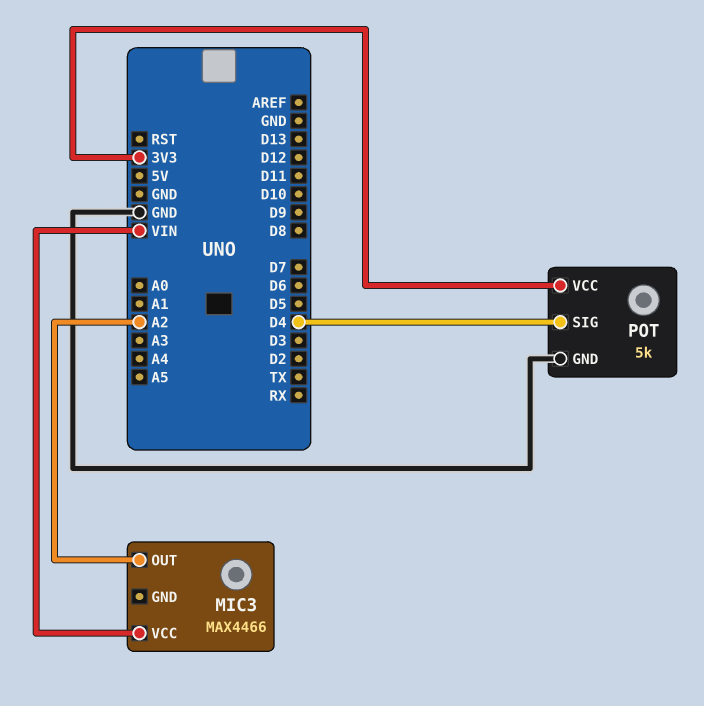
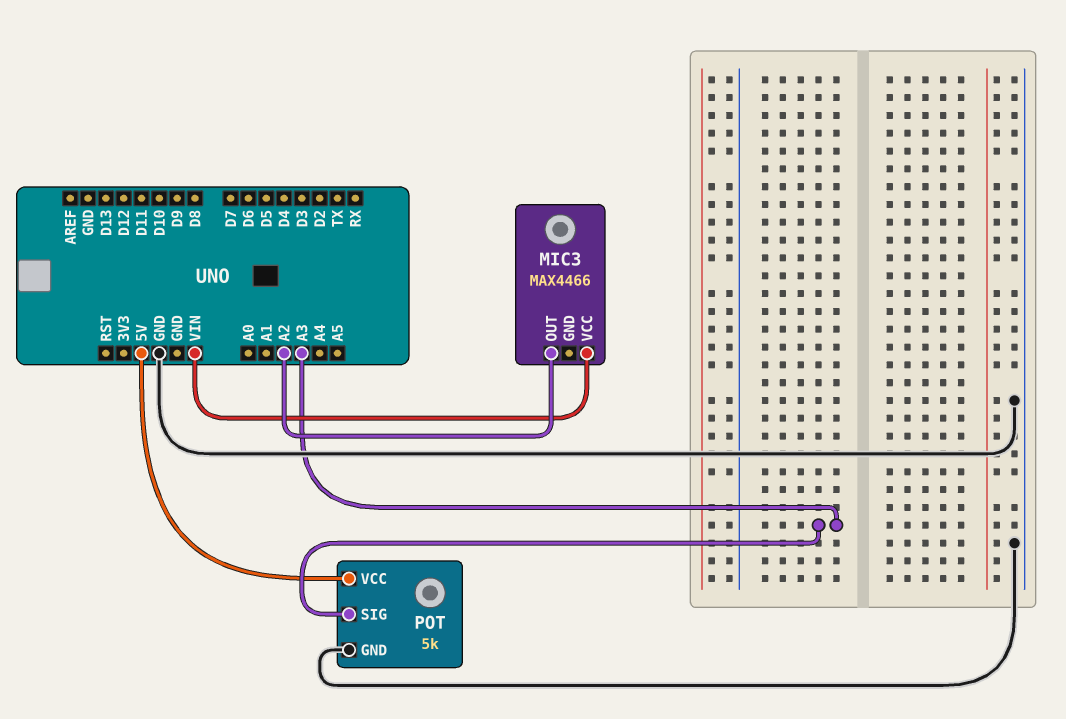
POT pin SIG: D4 -> A3
POT pin VCC: 3V3 -> 5V

